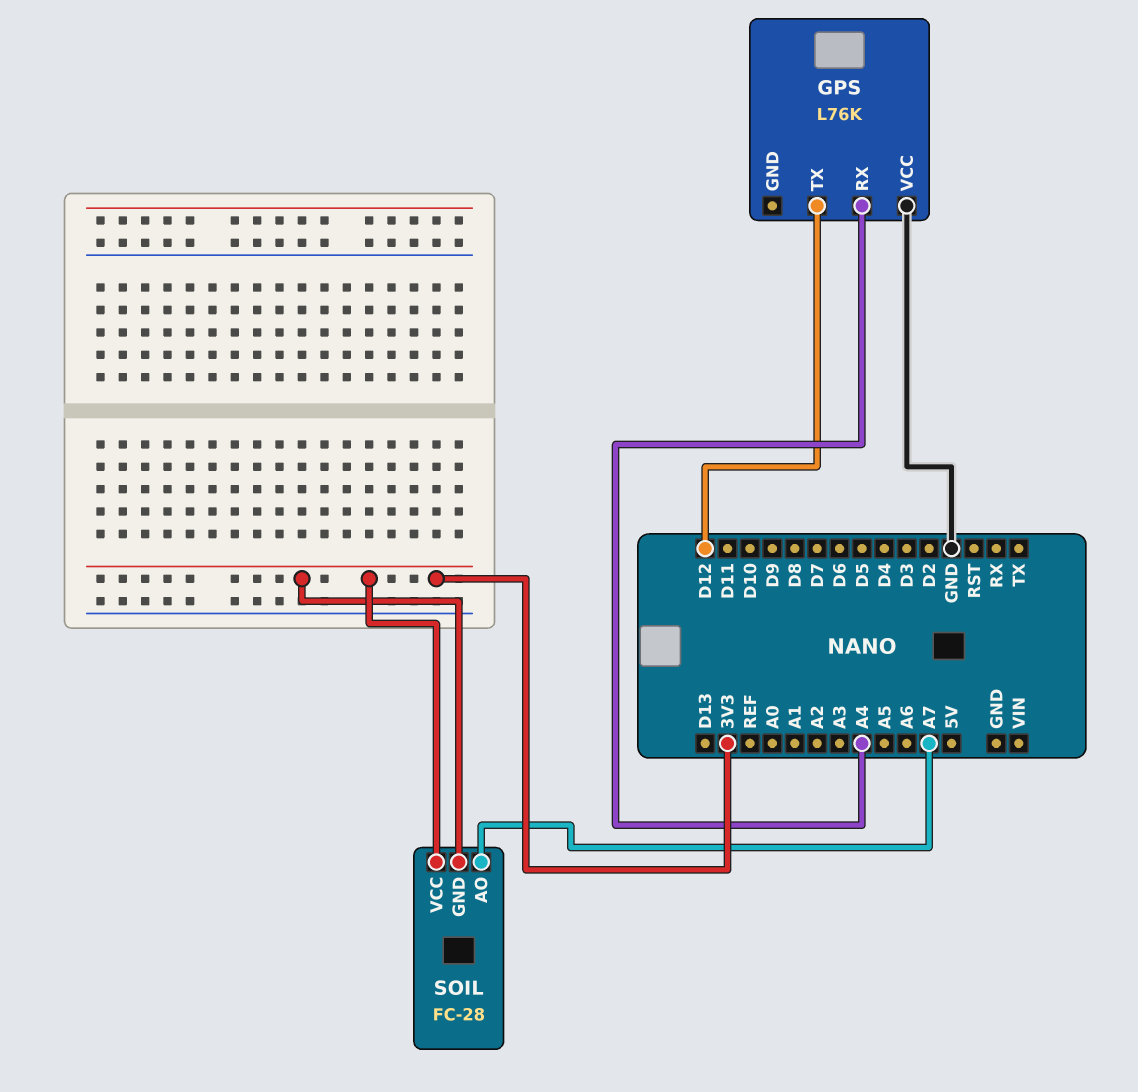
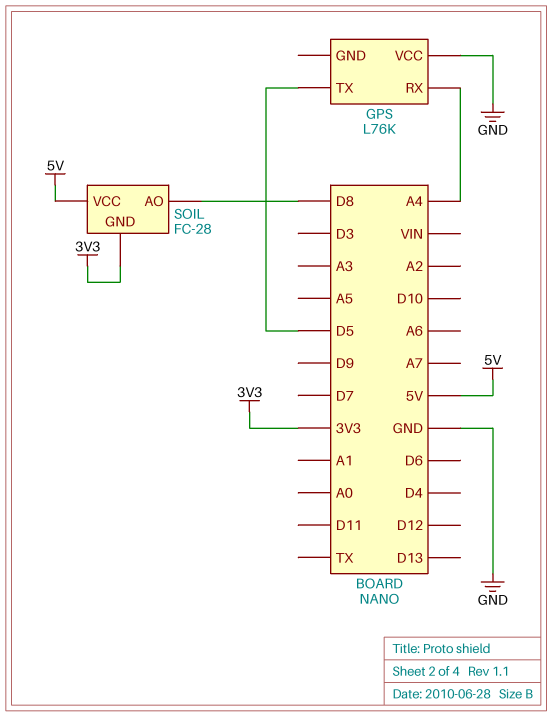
GPS pin TX: D12 -> D5
SOIL pin AO: A7 -> D8
SOIL pin VCC: 3V3 -> 5V

